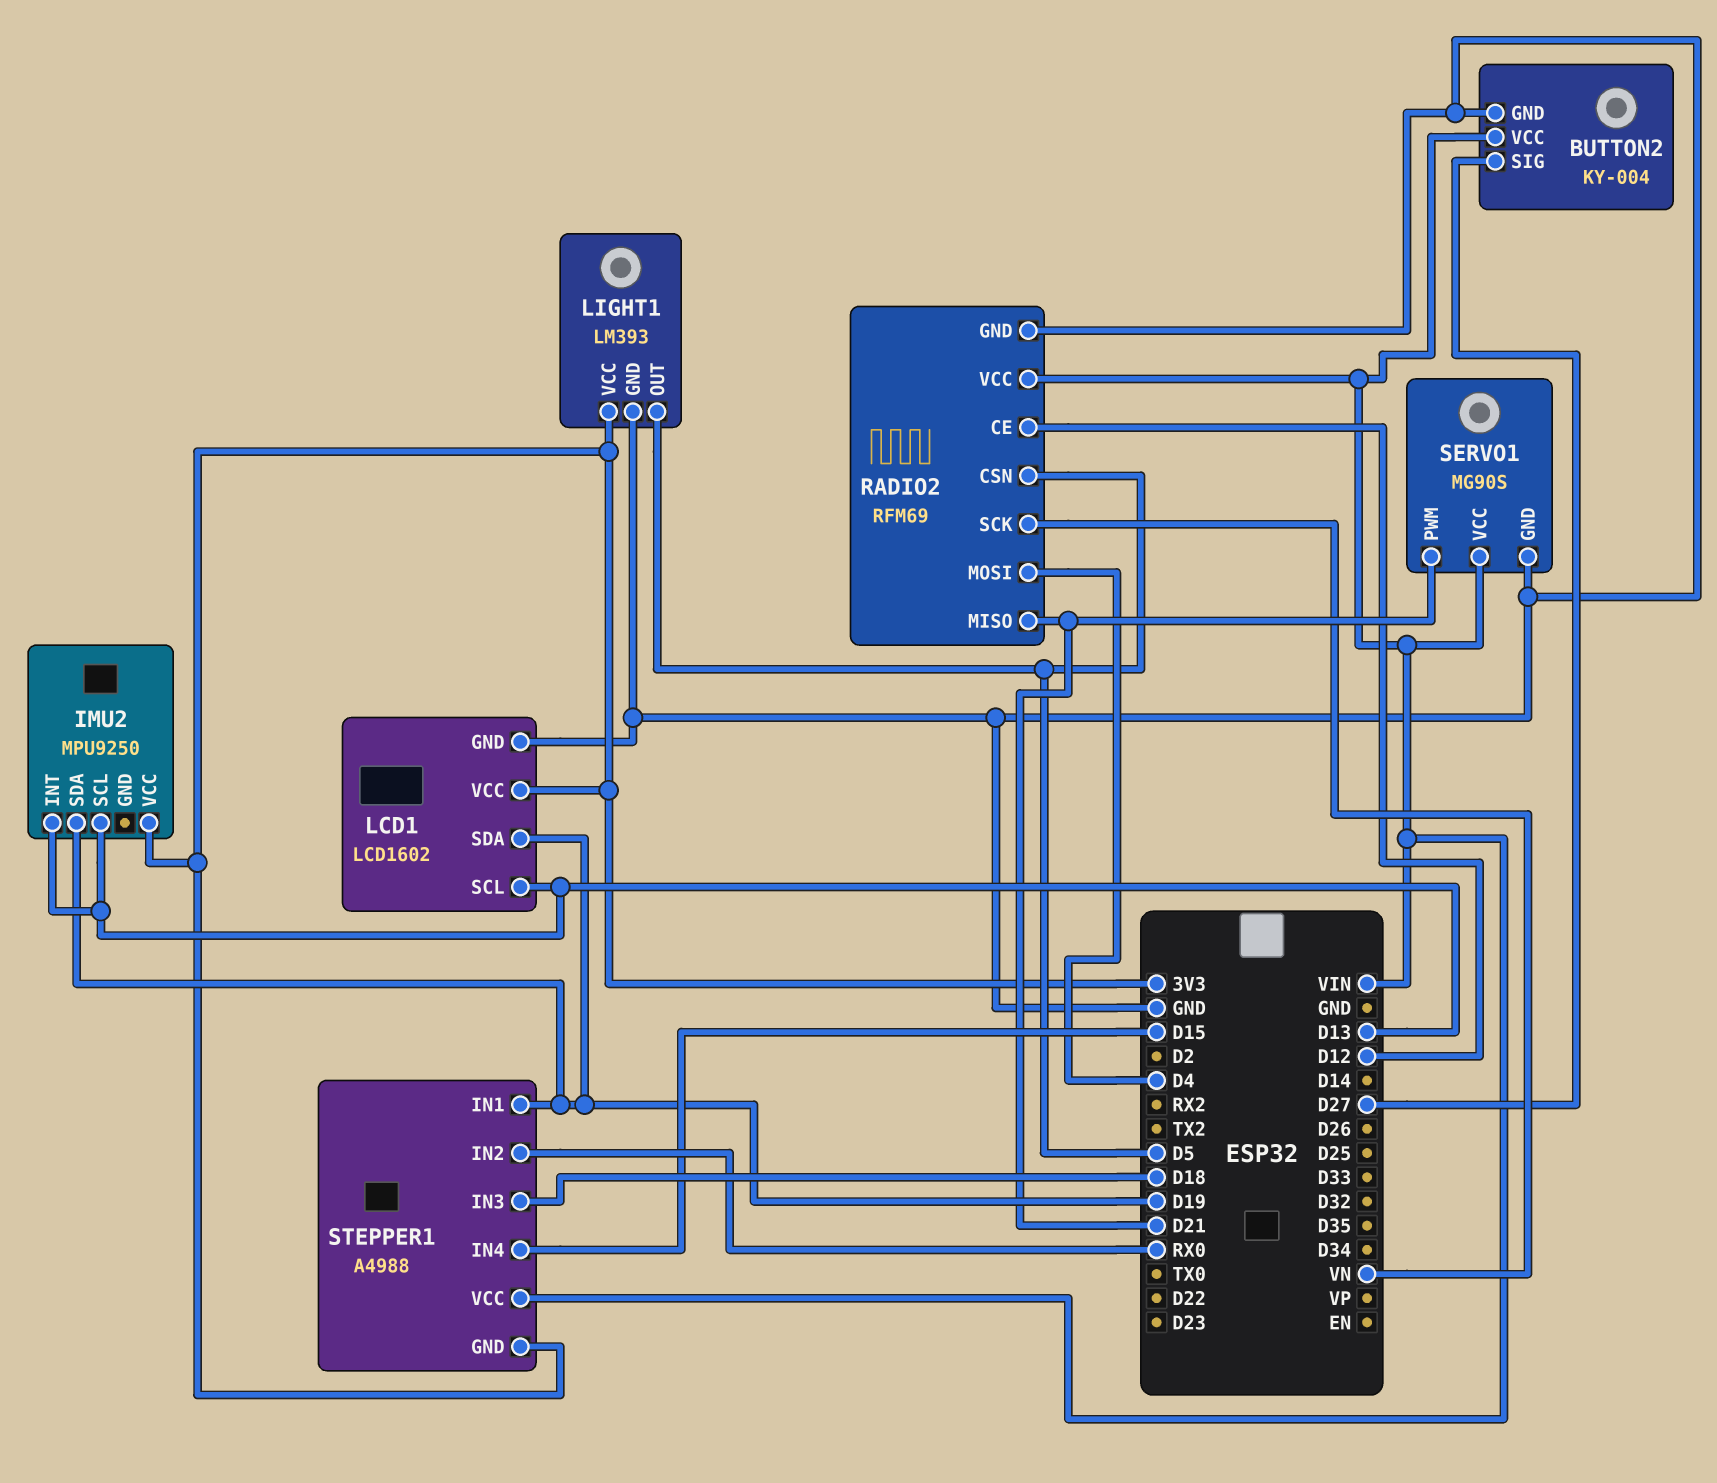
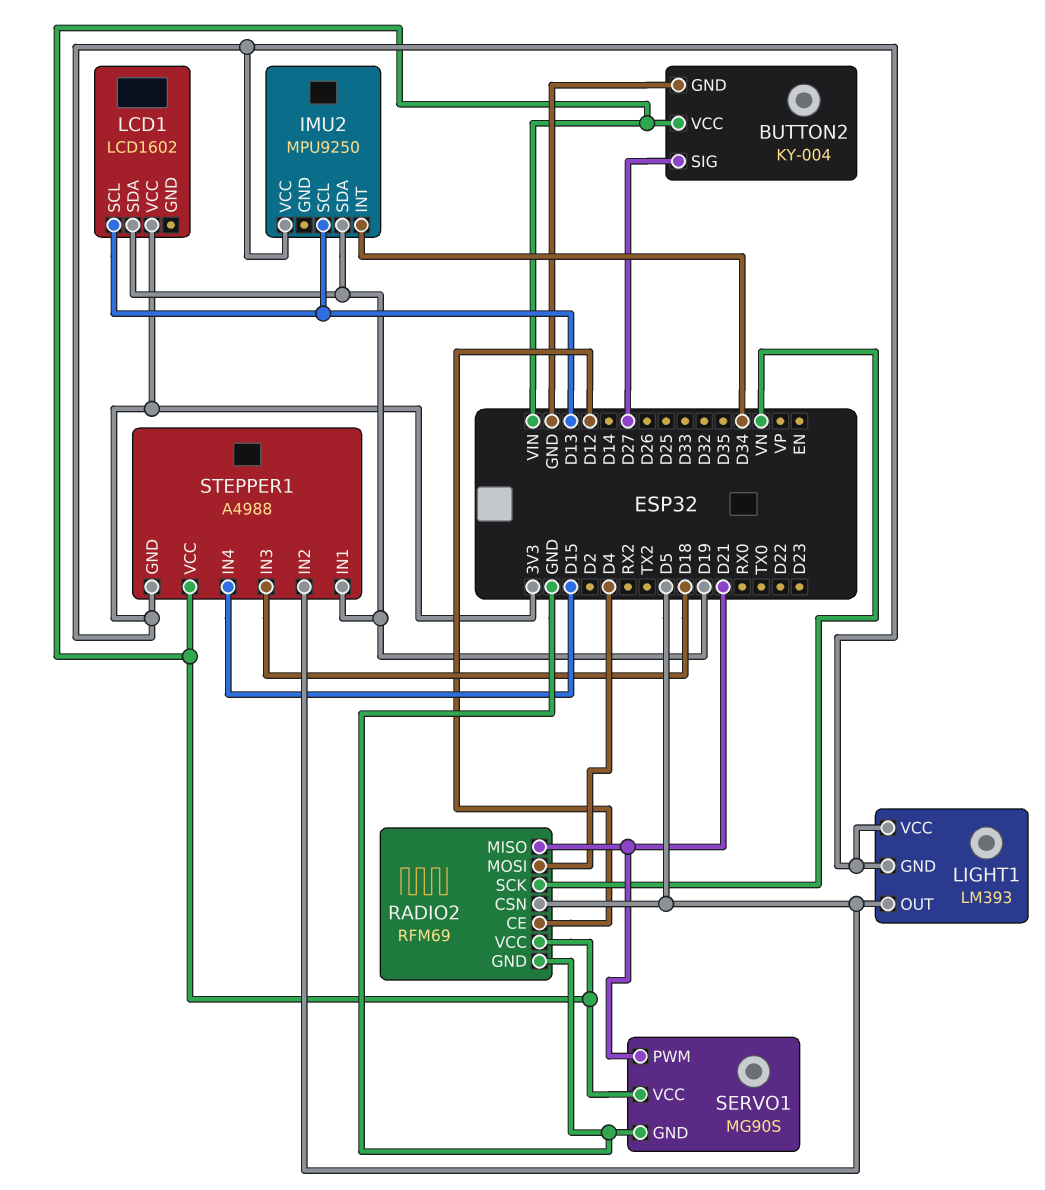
IMU2 pin INT: D13 -> D34
LCD1 pin GND: GND -> none
LIGHT1 pin GND: GND -> 3V3
STEPPER1 pin IN2: RX0 -> D5

